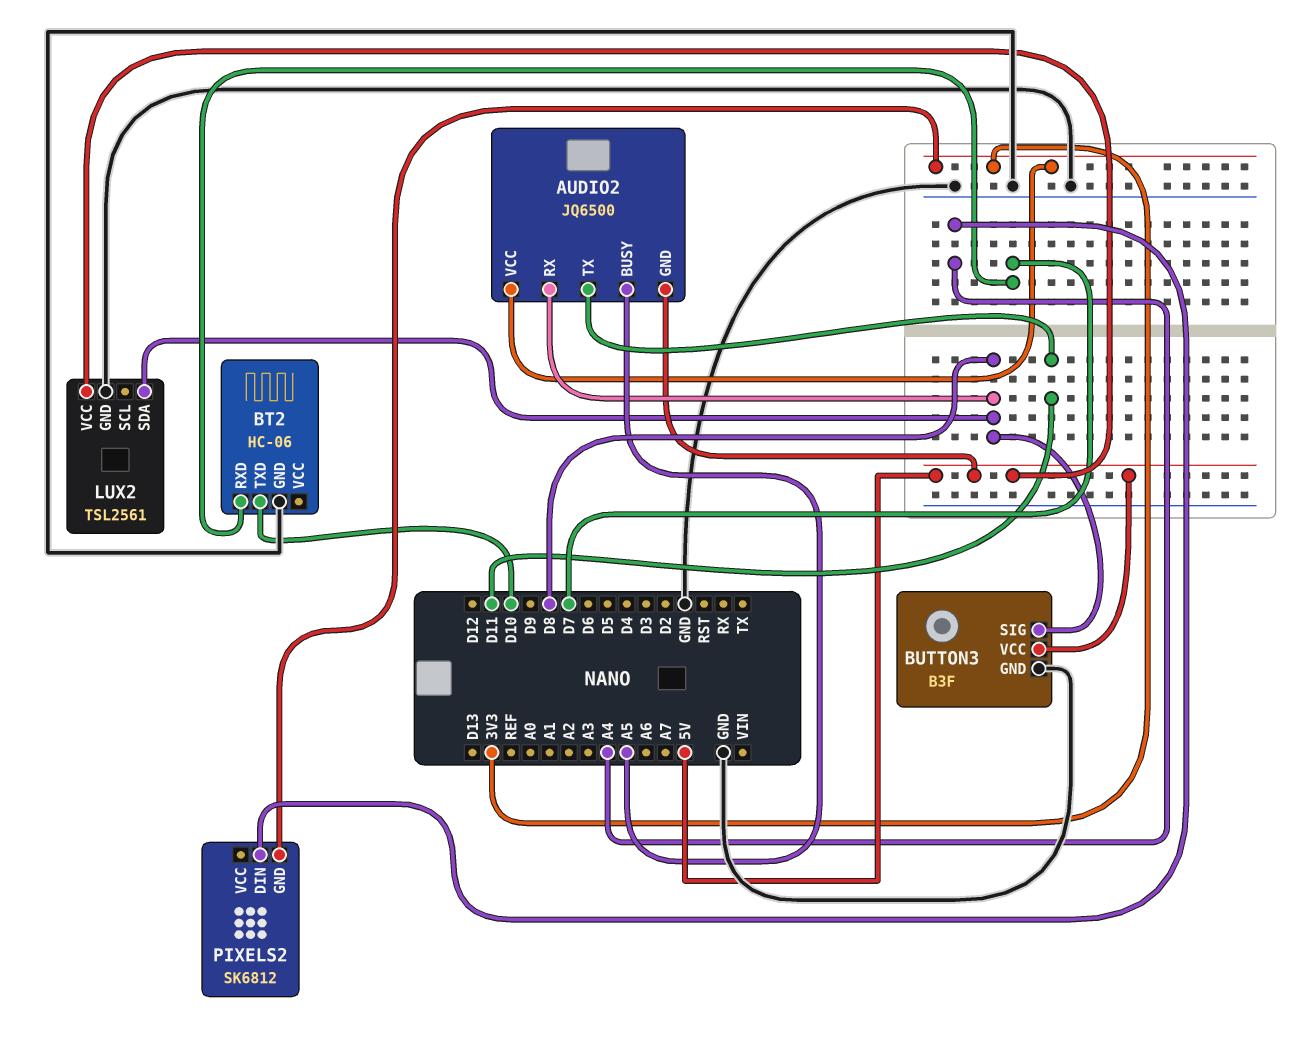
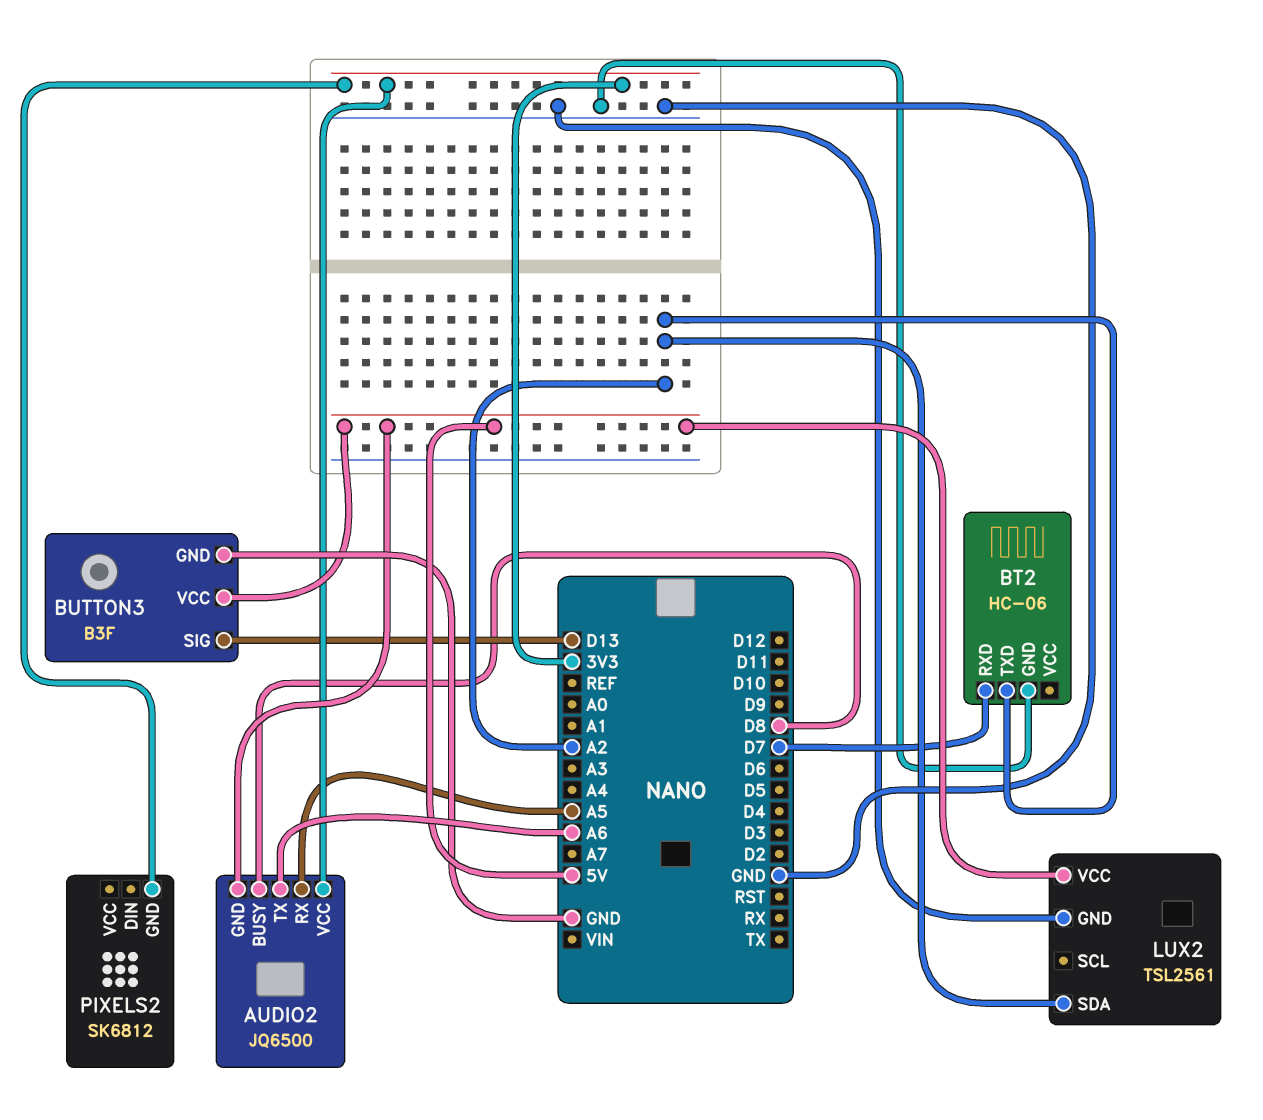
AUDIO2 pin BUSY: A5 -> D8
AUDIO2 pin RX: D8 -> A5
AUDIO2 pin TX: D11 -> A6
BT2 pin TXD: D10 -> A2
BUTTON3 pin SIG: D8 -> D13
LUX2 pin SDA: D8 -> A2
PIXELS2 pin DIN: A4 -> none

